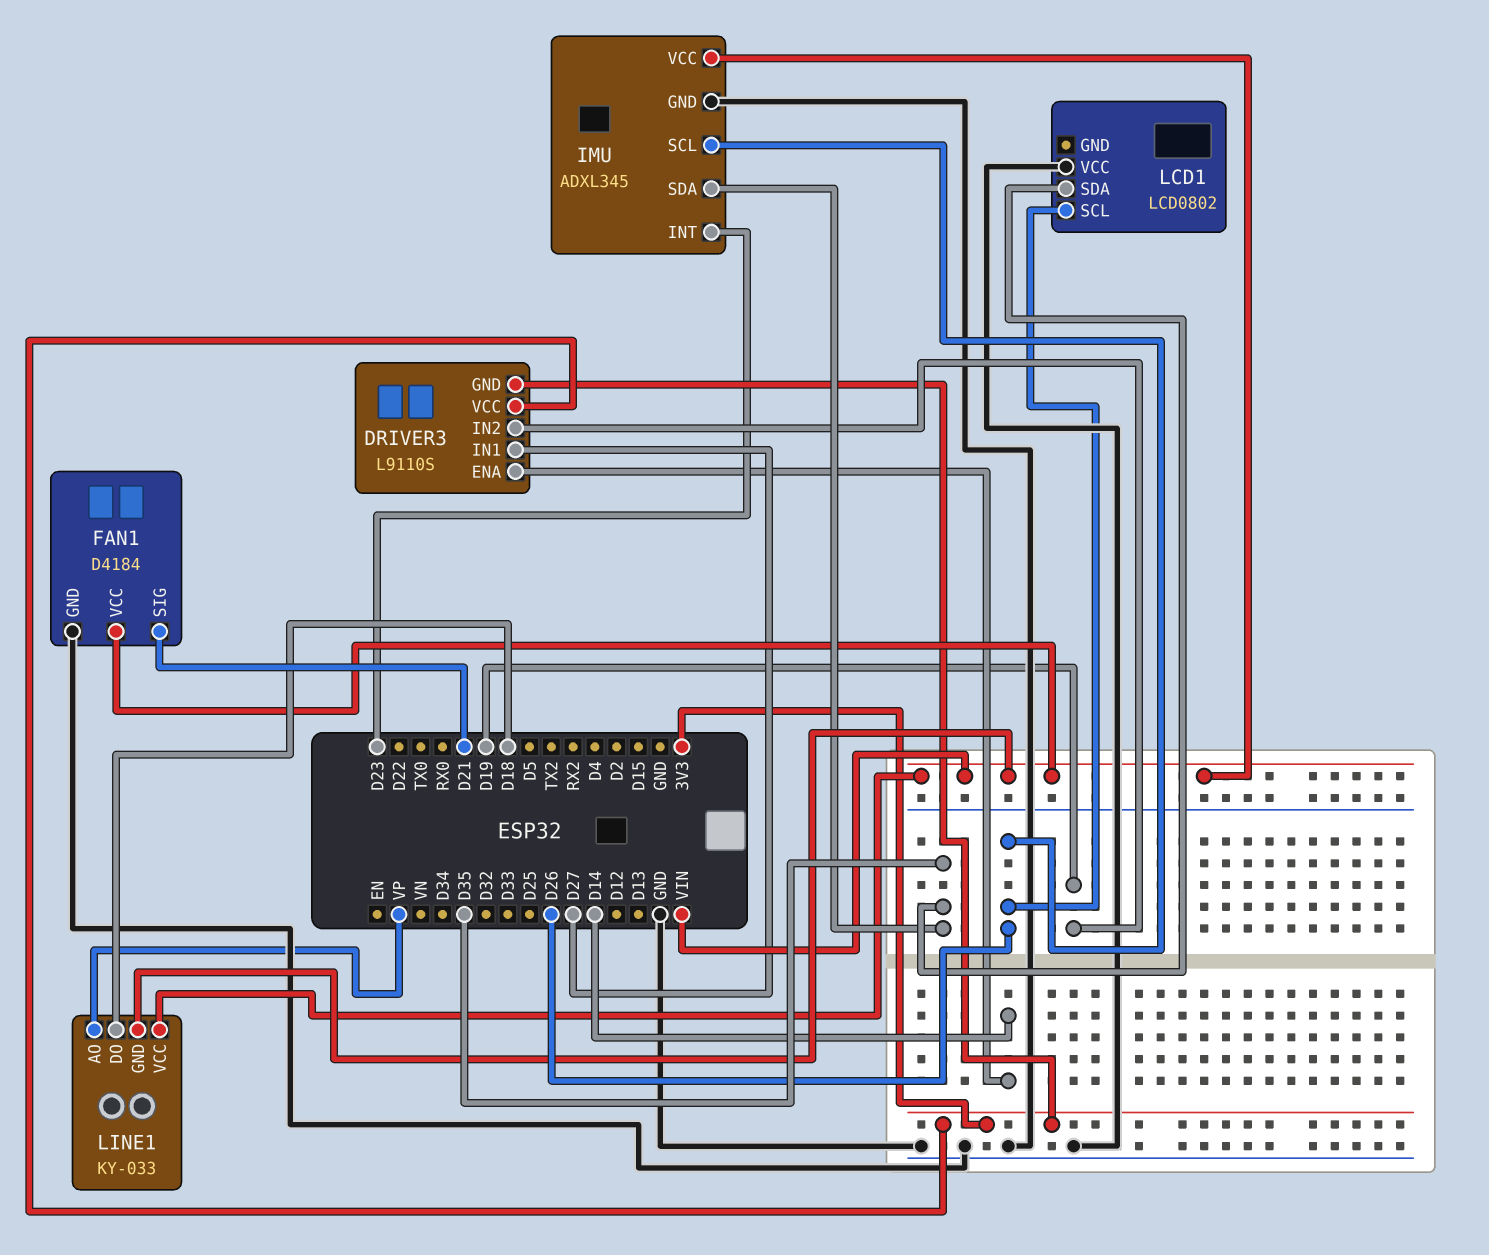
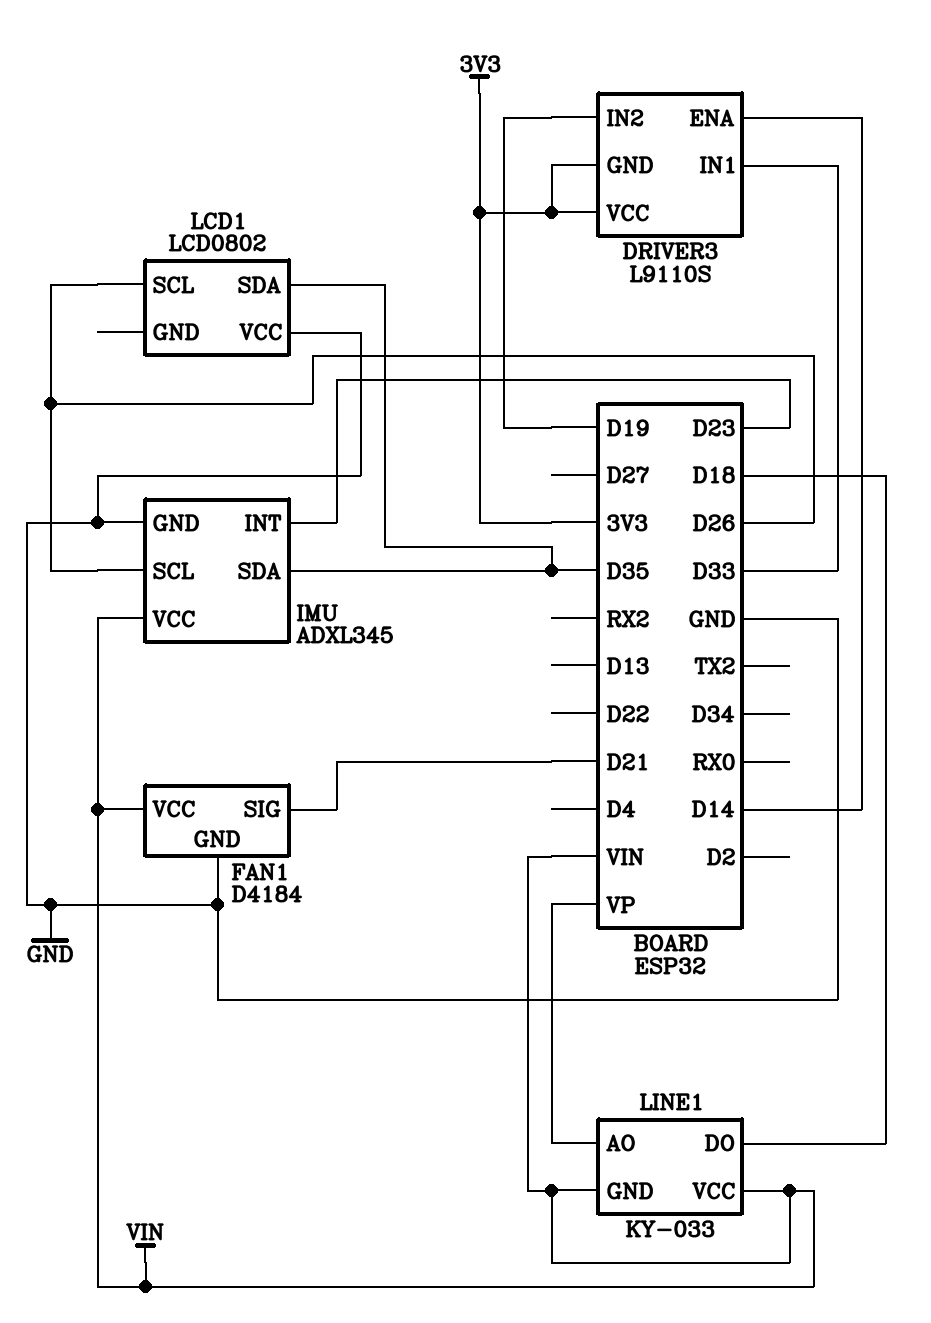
DRIVER3 pin IN1: D27 -> D33

